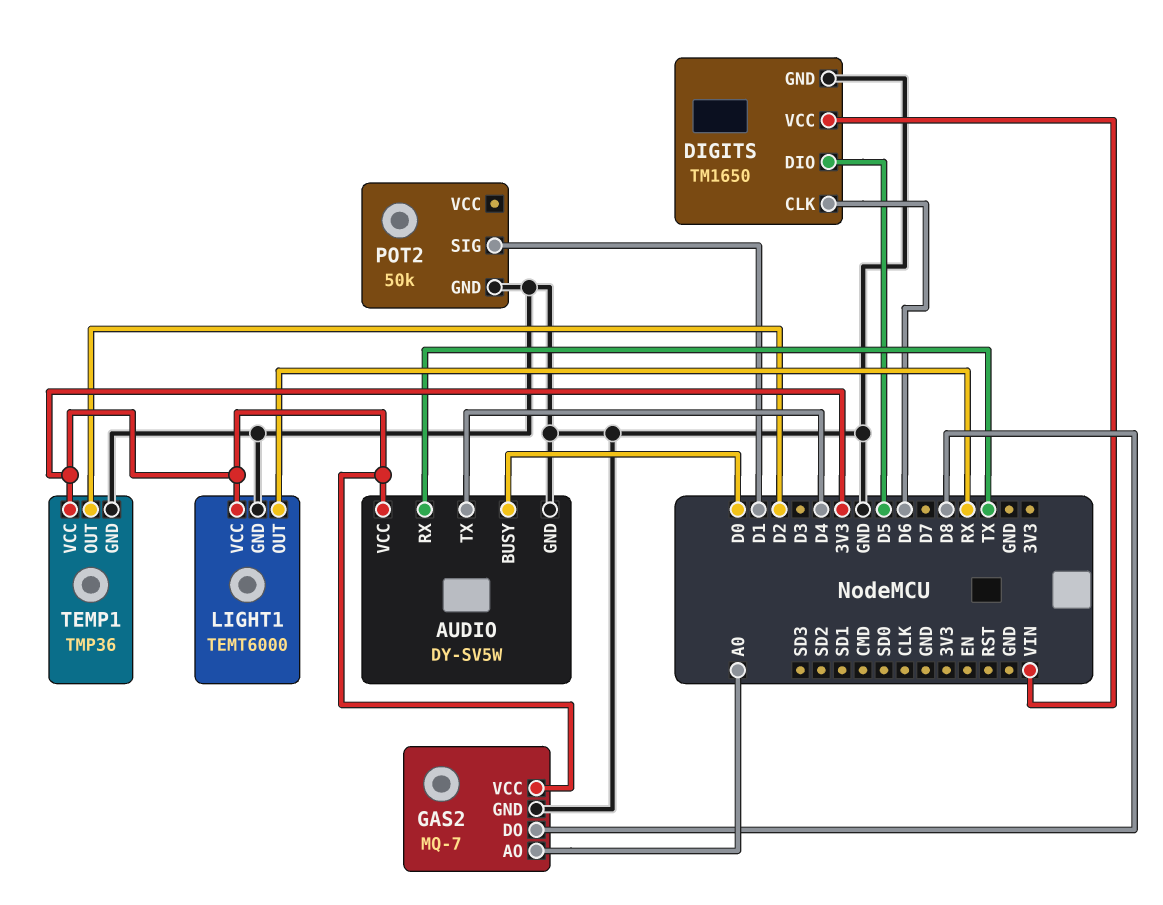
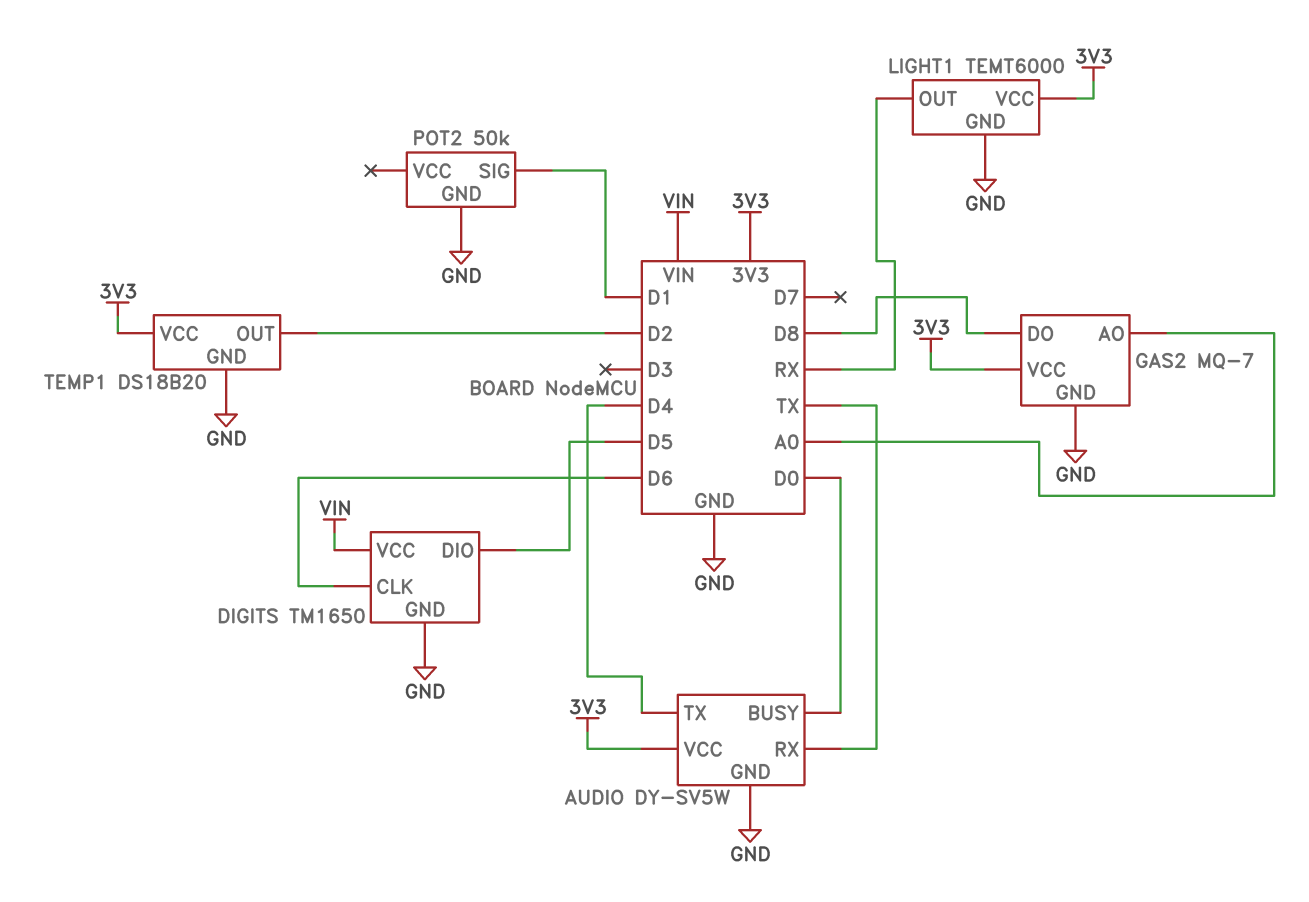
TEMP1: TMP36 -> DS18B20

